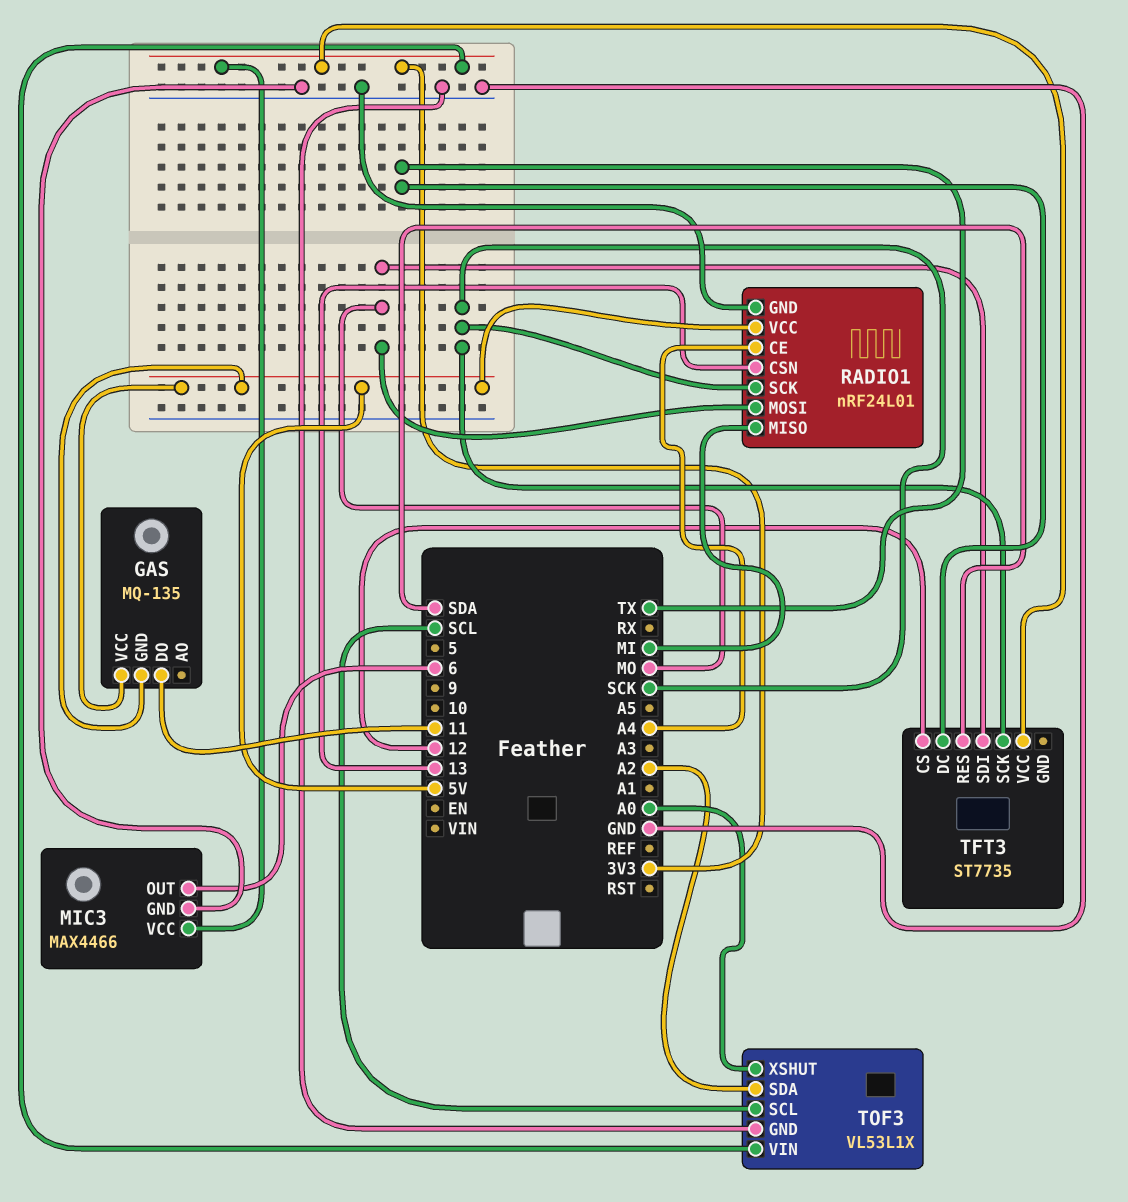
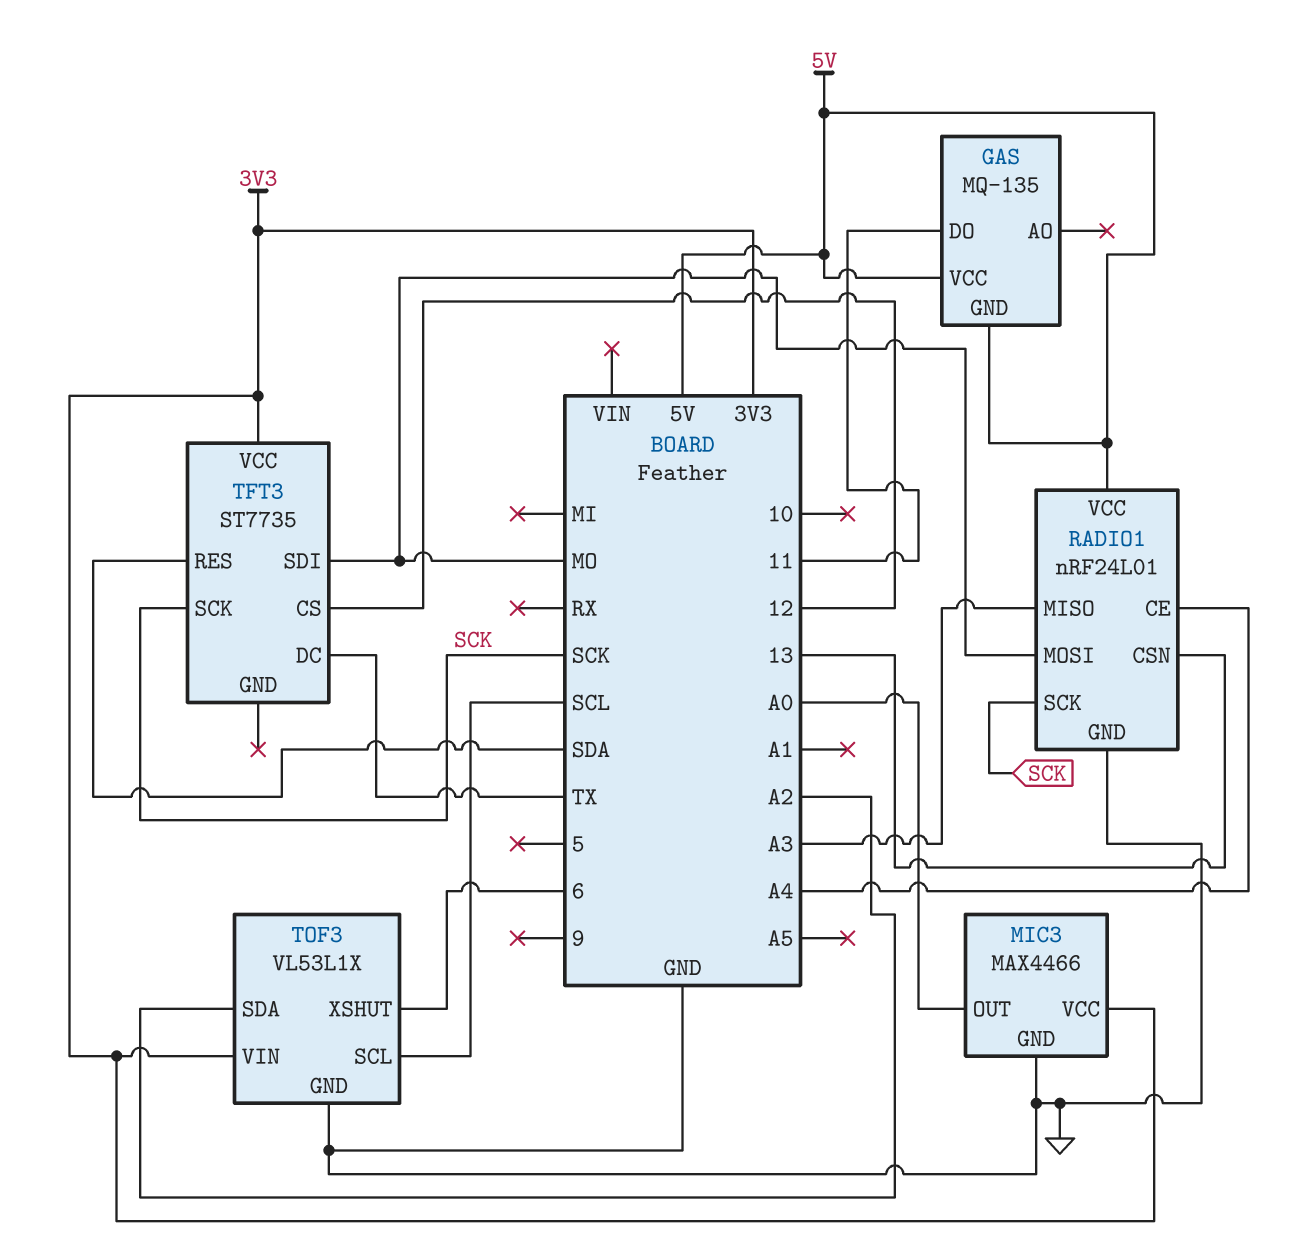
MIC3 pin OUT: 6 -> A0
RADIO1 pin MISO: MI -> A3
TOF3 pin XSHUT: A0 -> 6

